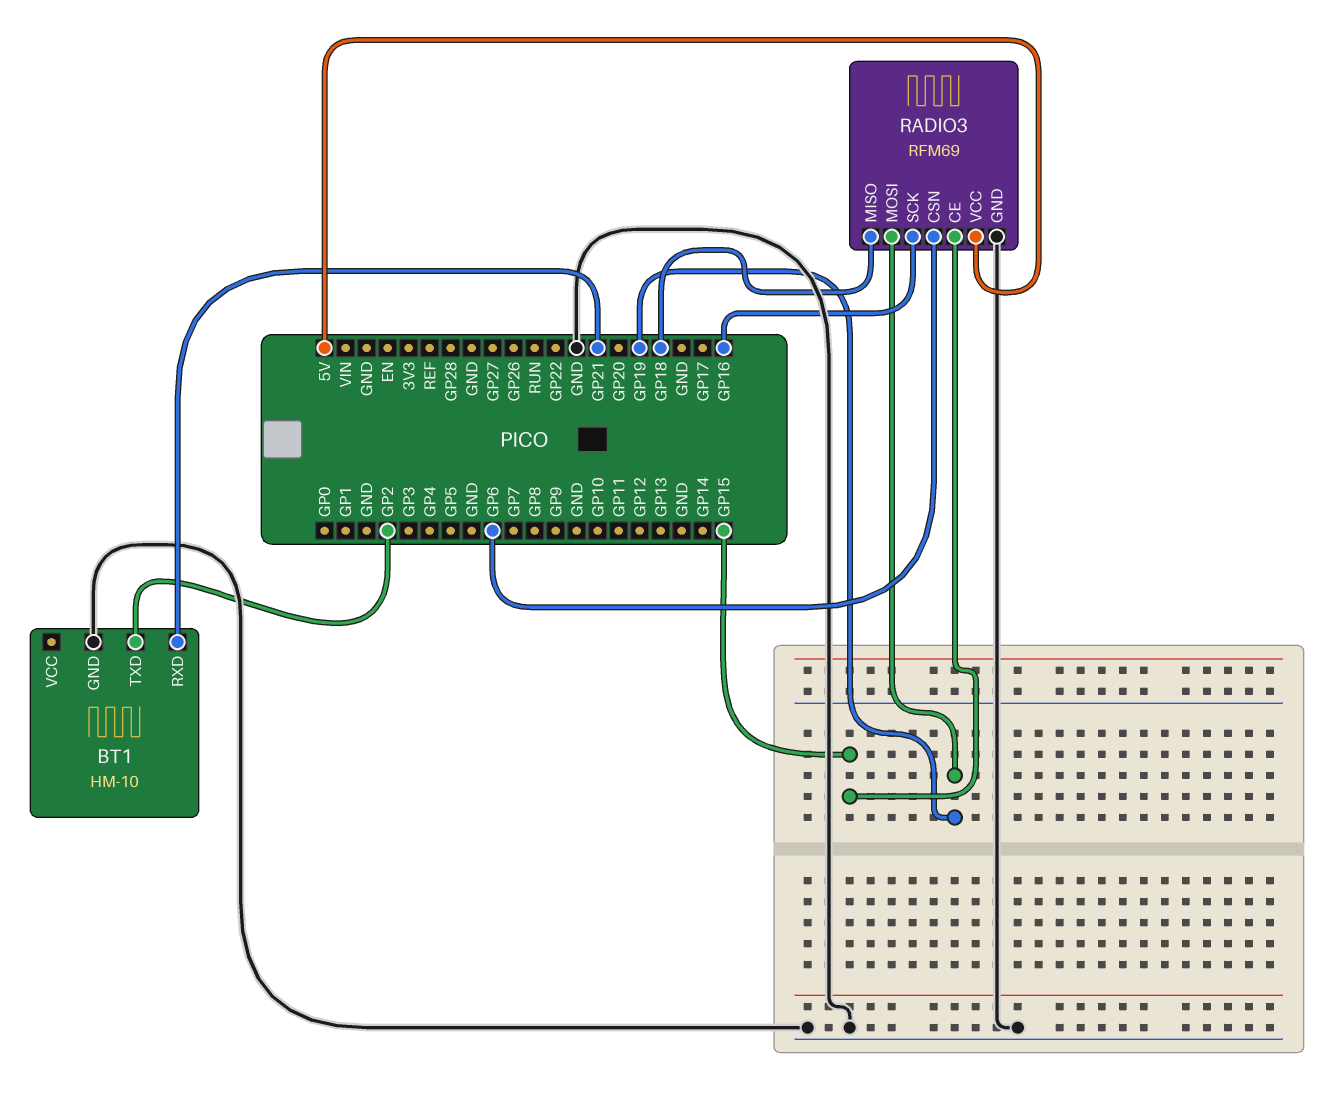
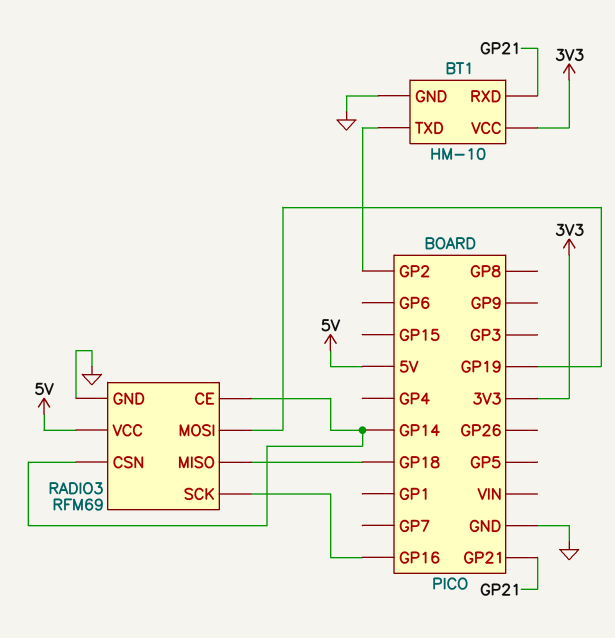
BT1 pin VCC: none -> 3V3
RADIO3 pin CE: GP15 -> GP14
RADIO3 pin CSN: GP6 -> GP14

